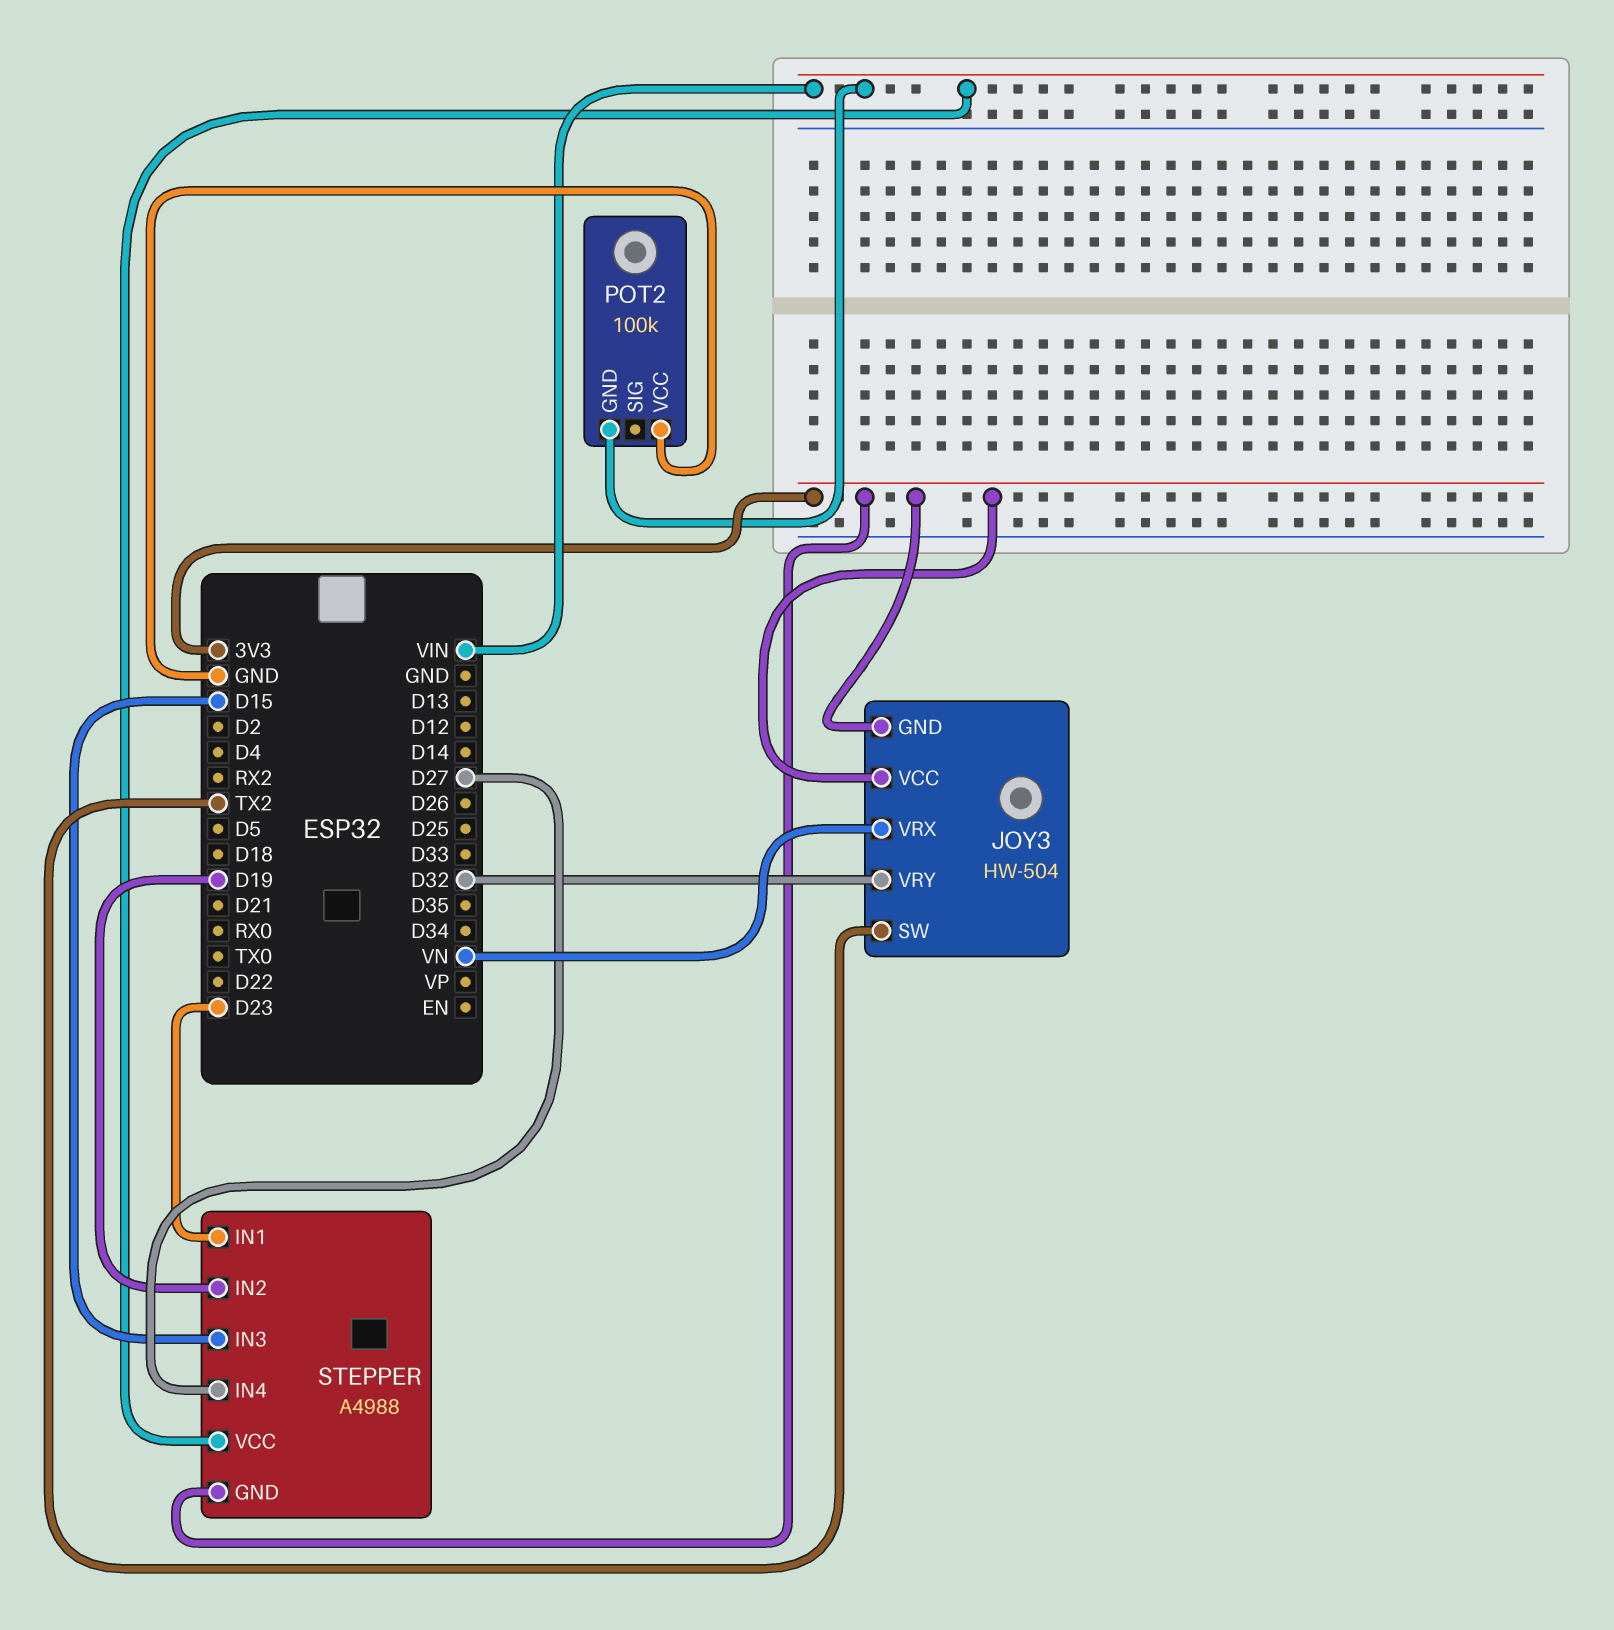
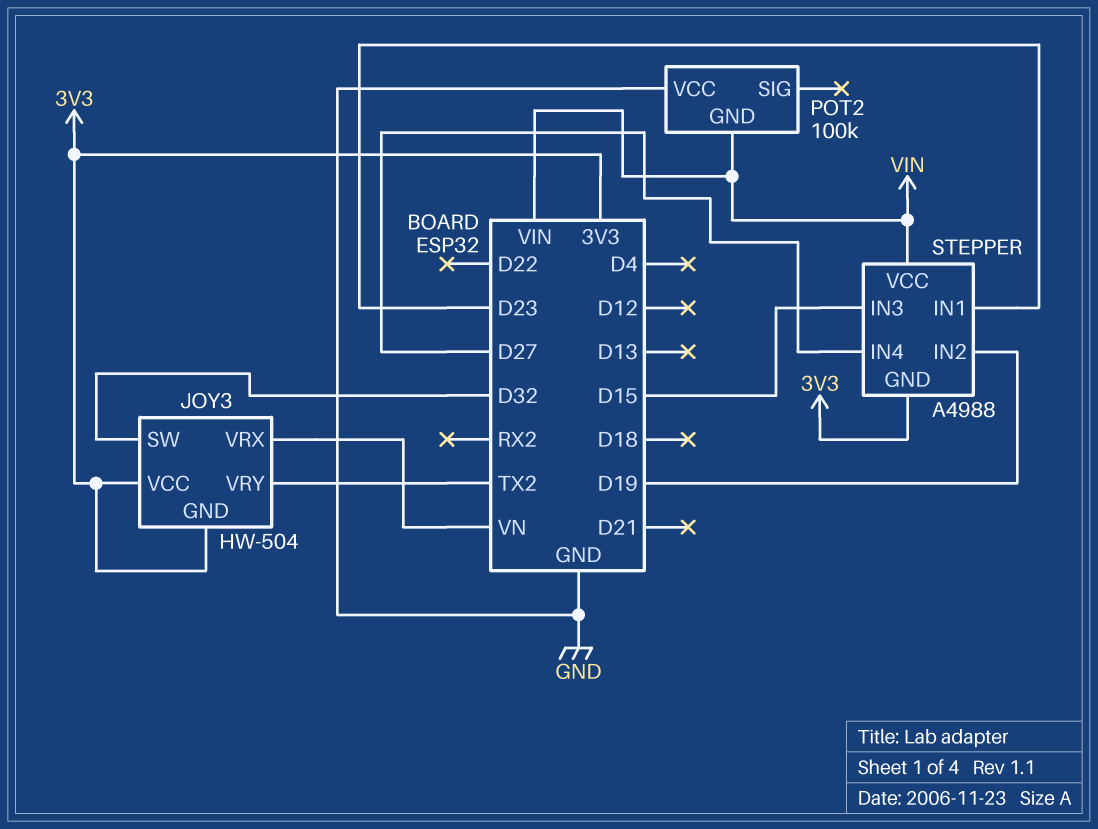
JOY3 pin SW: TX2 -> D32
JOY3 pin VRY: D32 -> TX2

